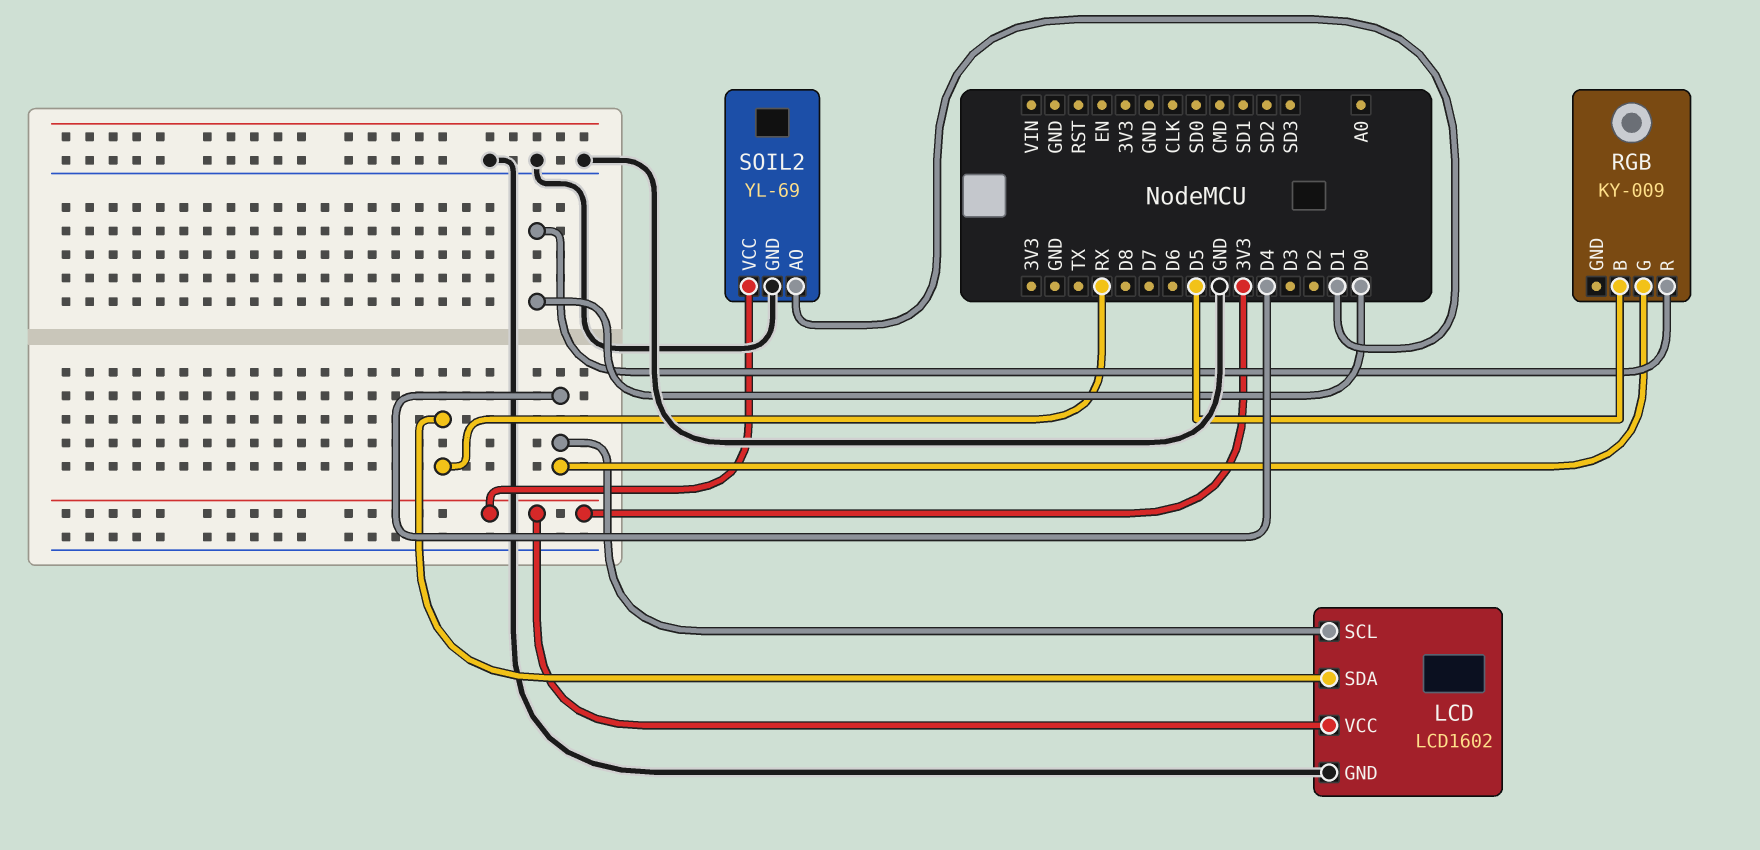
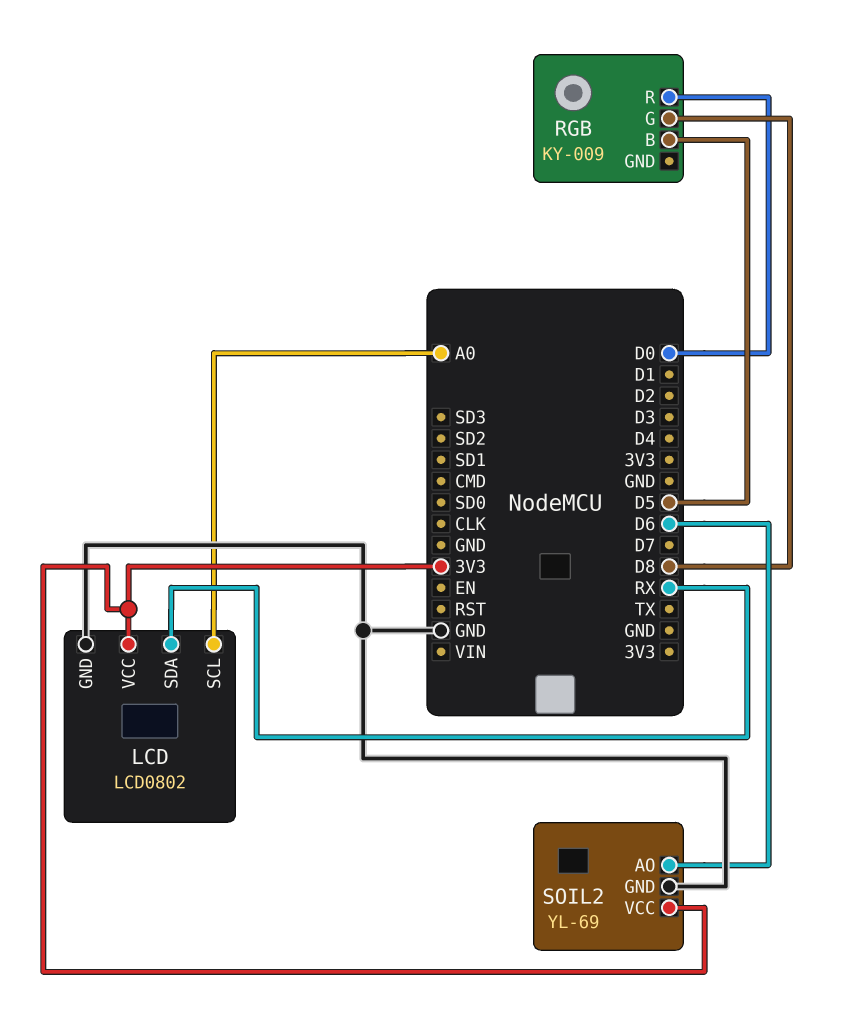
LCD: LCD1602 -> LCD0802
LCD pin SCL: D4 -> A0
RGB pin G: D4 -> D8
SOIL2 pin AO: D1 -> D6

